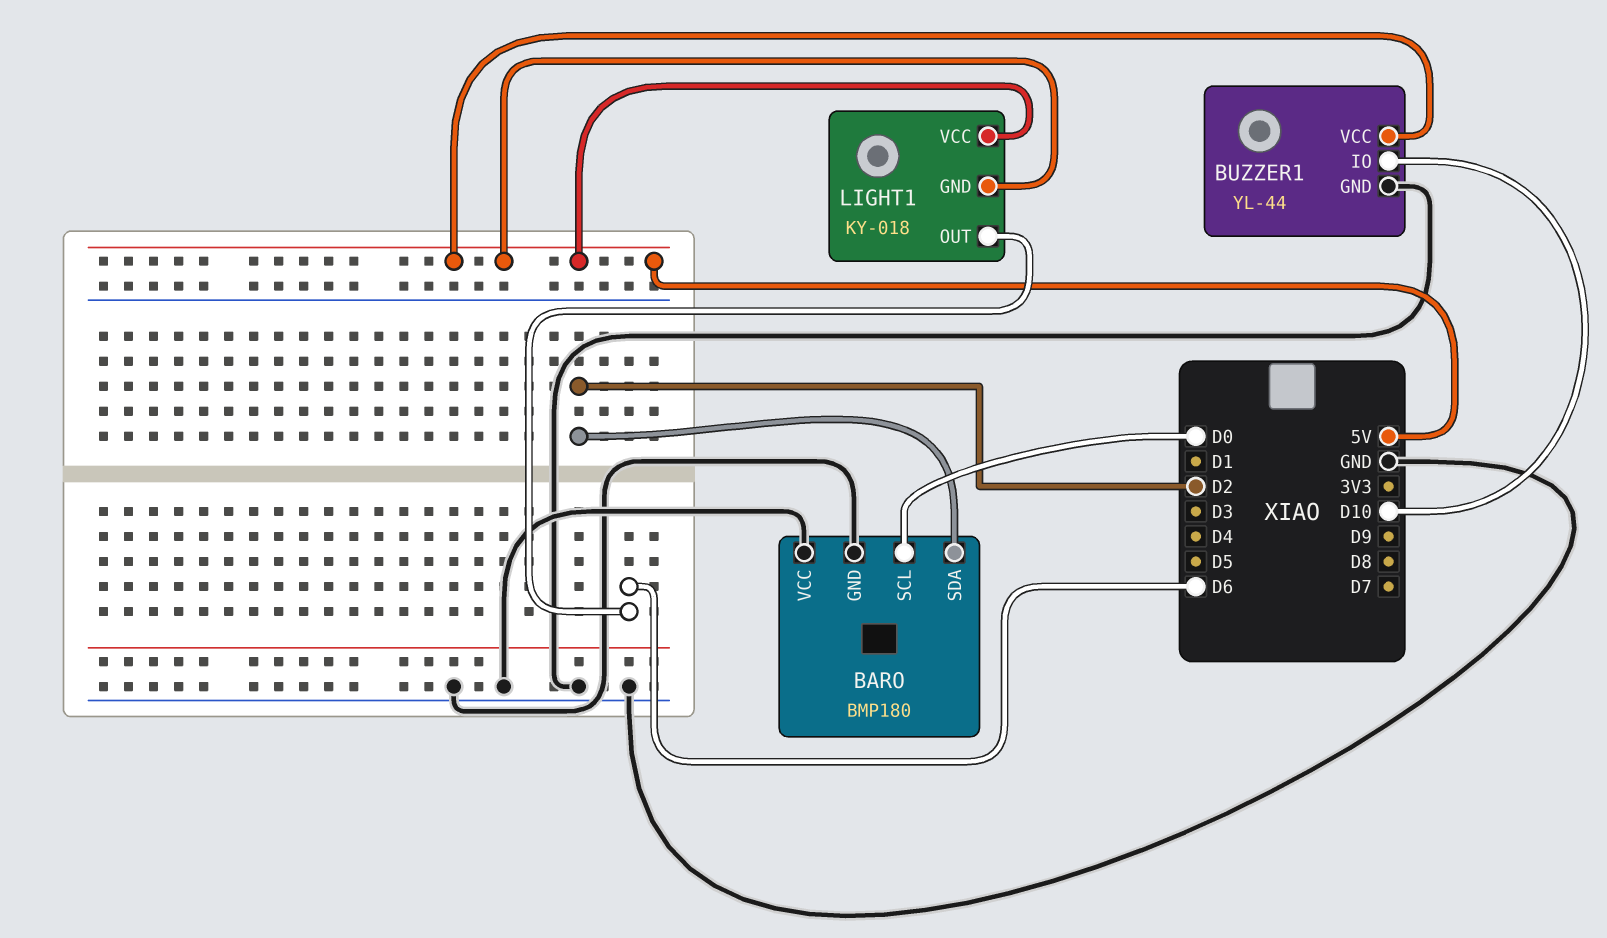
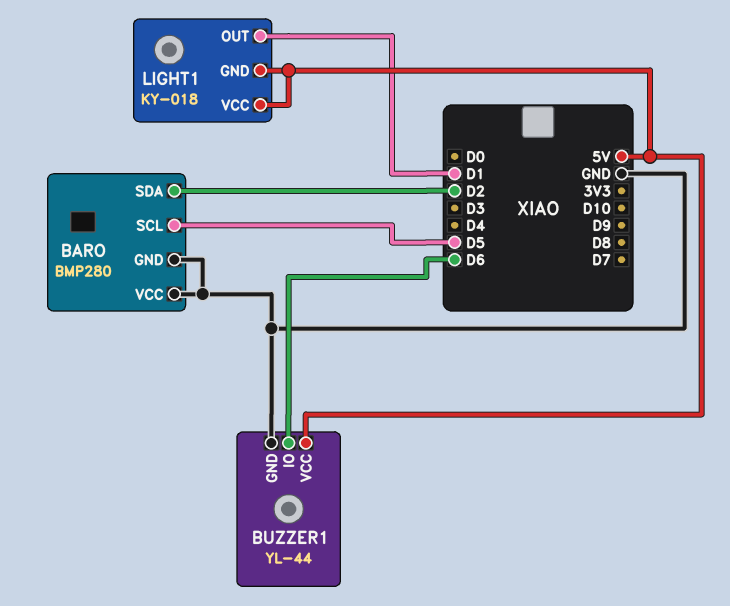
BARO: BMP180 -> BMP280
BARO pin SCL: D0 -> D5
BUZZER1 pin IO: D10 -> D6
LIGHT1 pin OUT: D6 -> D1

